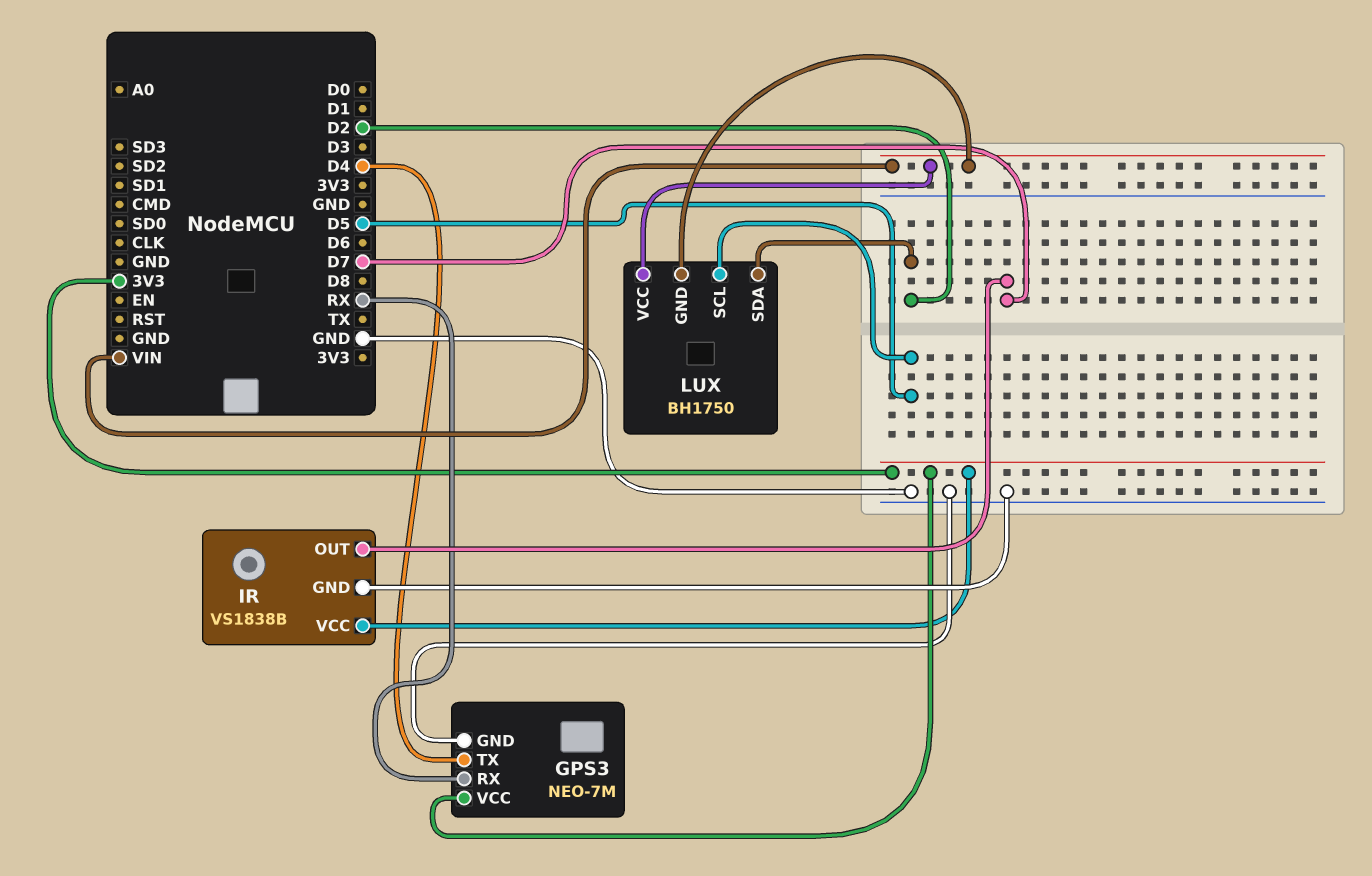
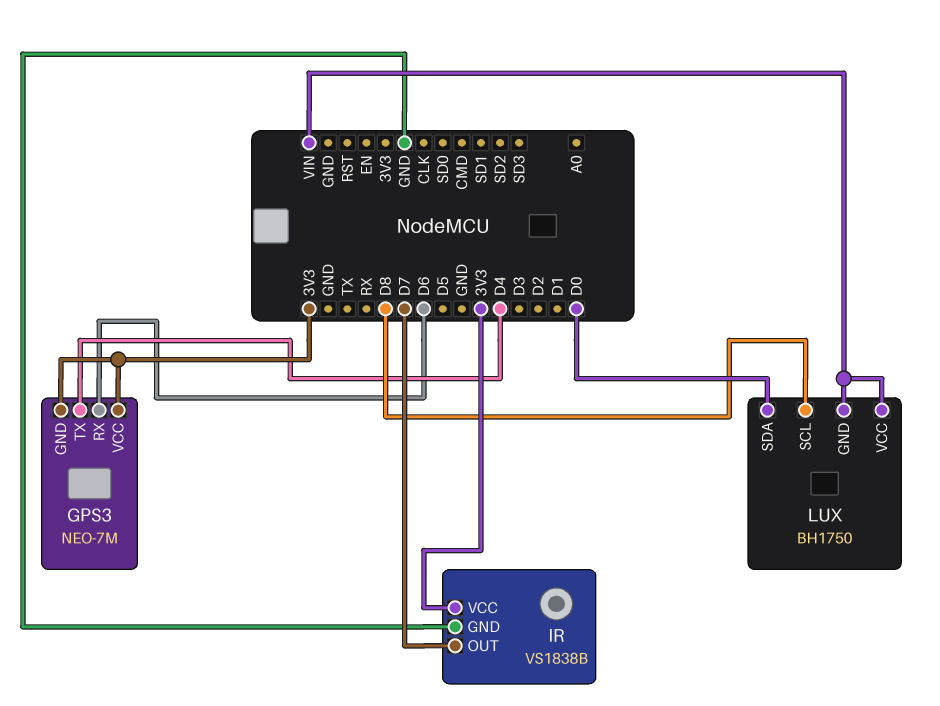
GPS3 pin GND: GND -> 3V3
GPS3 pin RX: RX -> D6
LUX pin SCL: D5 -> D8
LUX pin SDA: D2 -> D0

